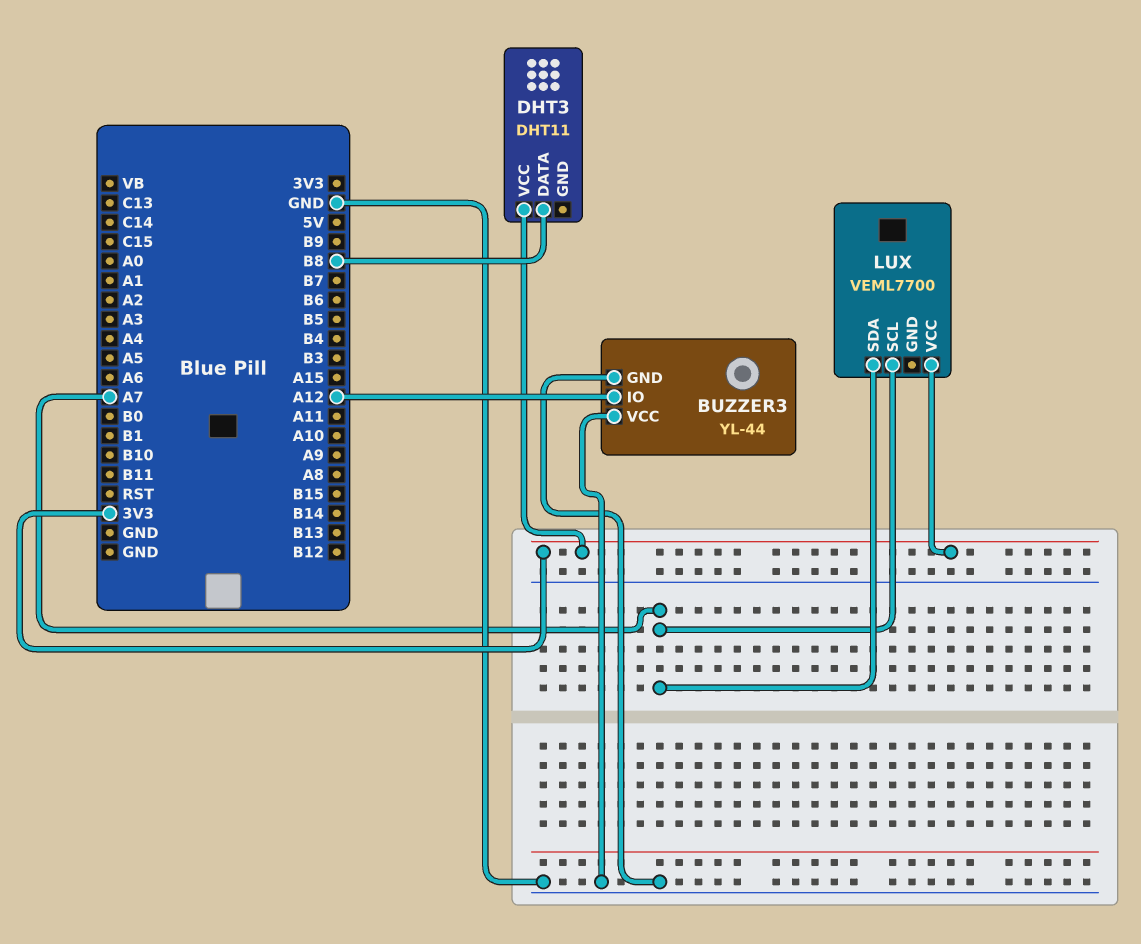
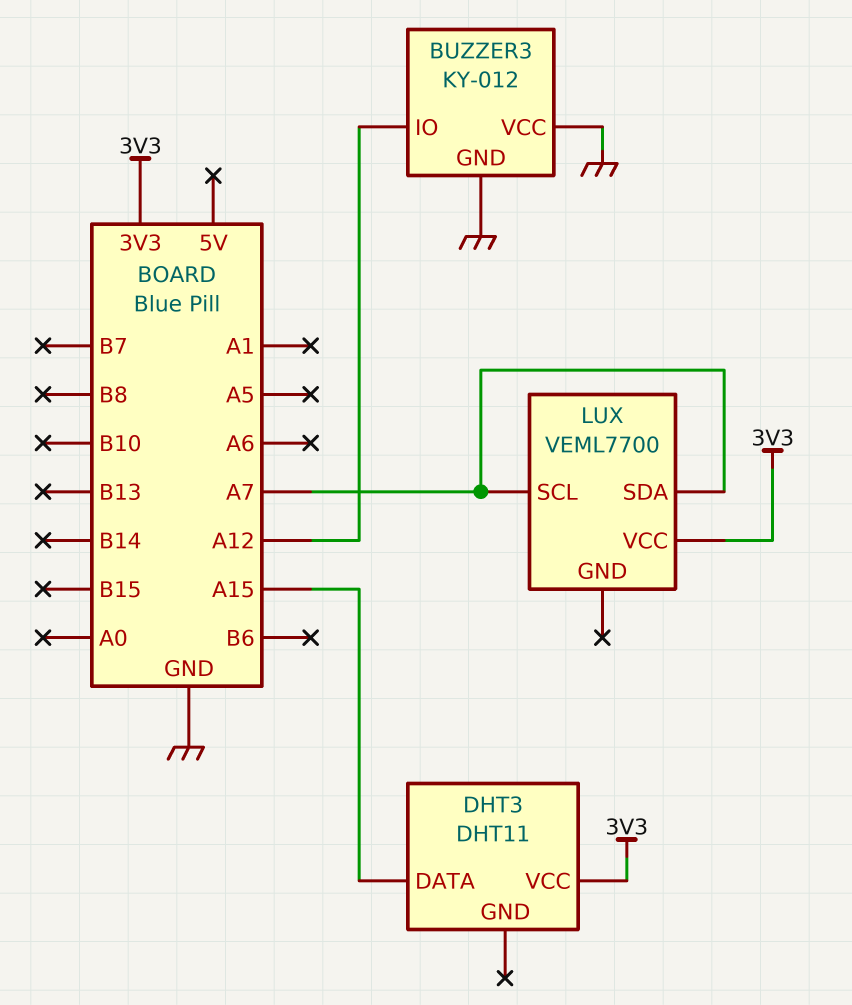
BUZZER3: YL-44 -> KY-012
DHT3 pin DATA: B8 -> A15

